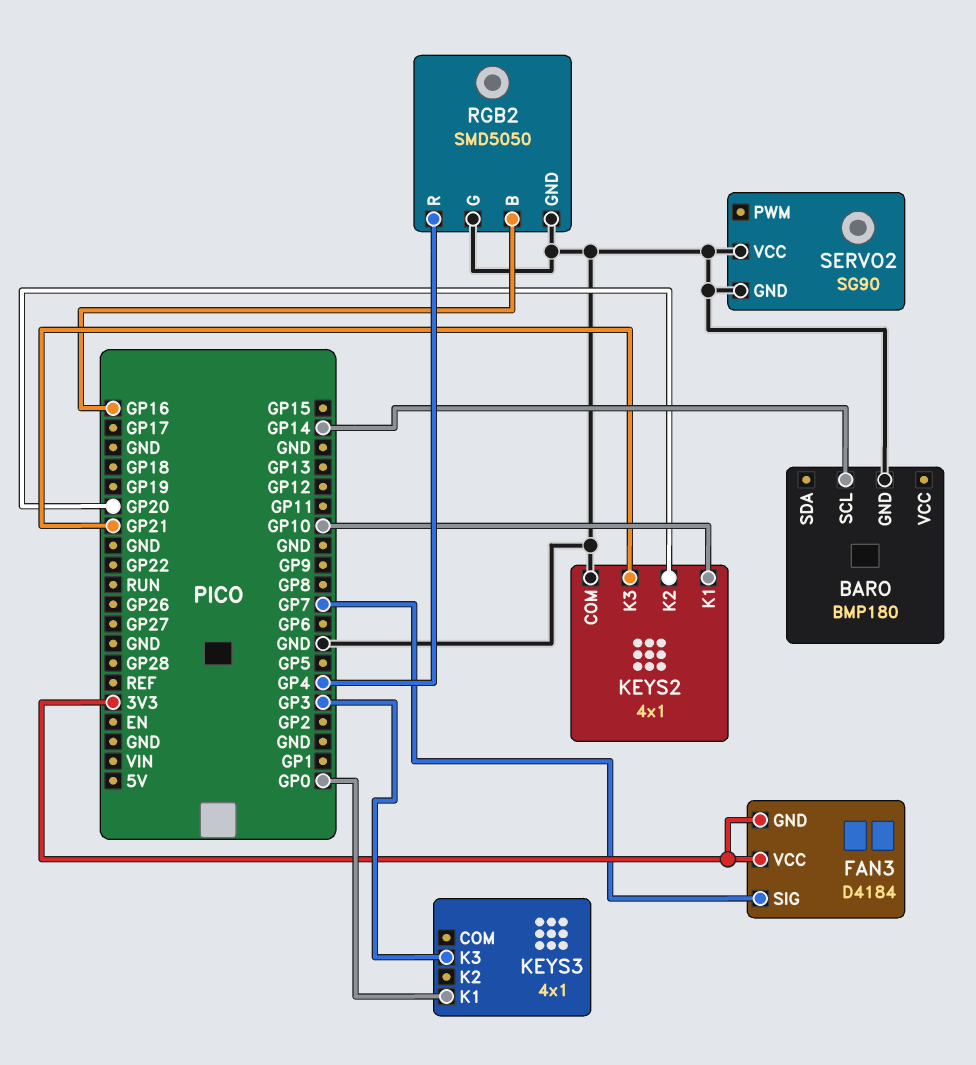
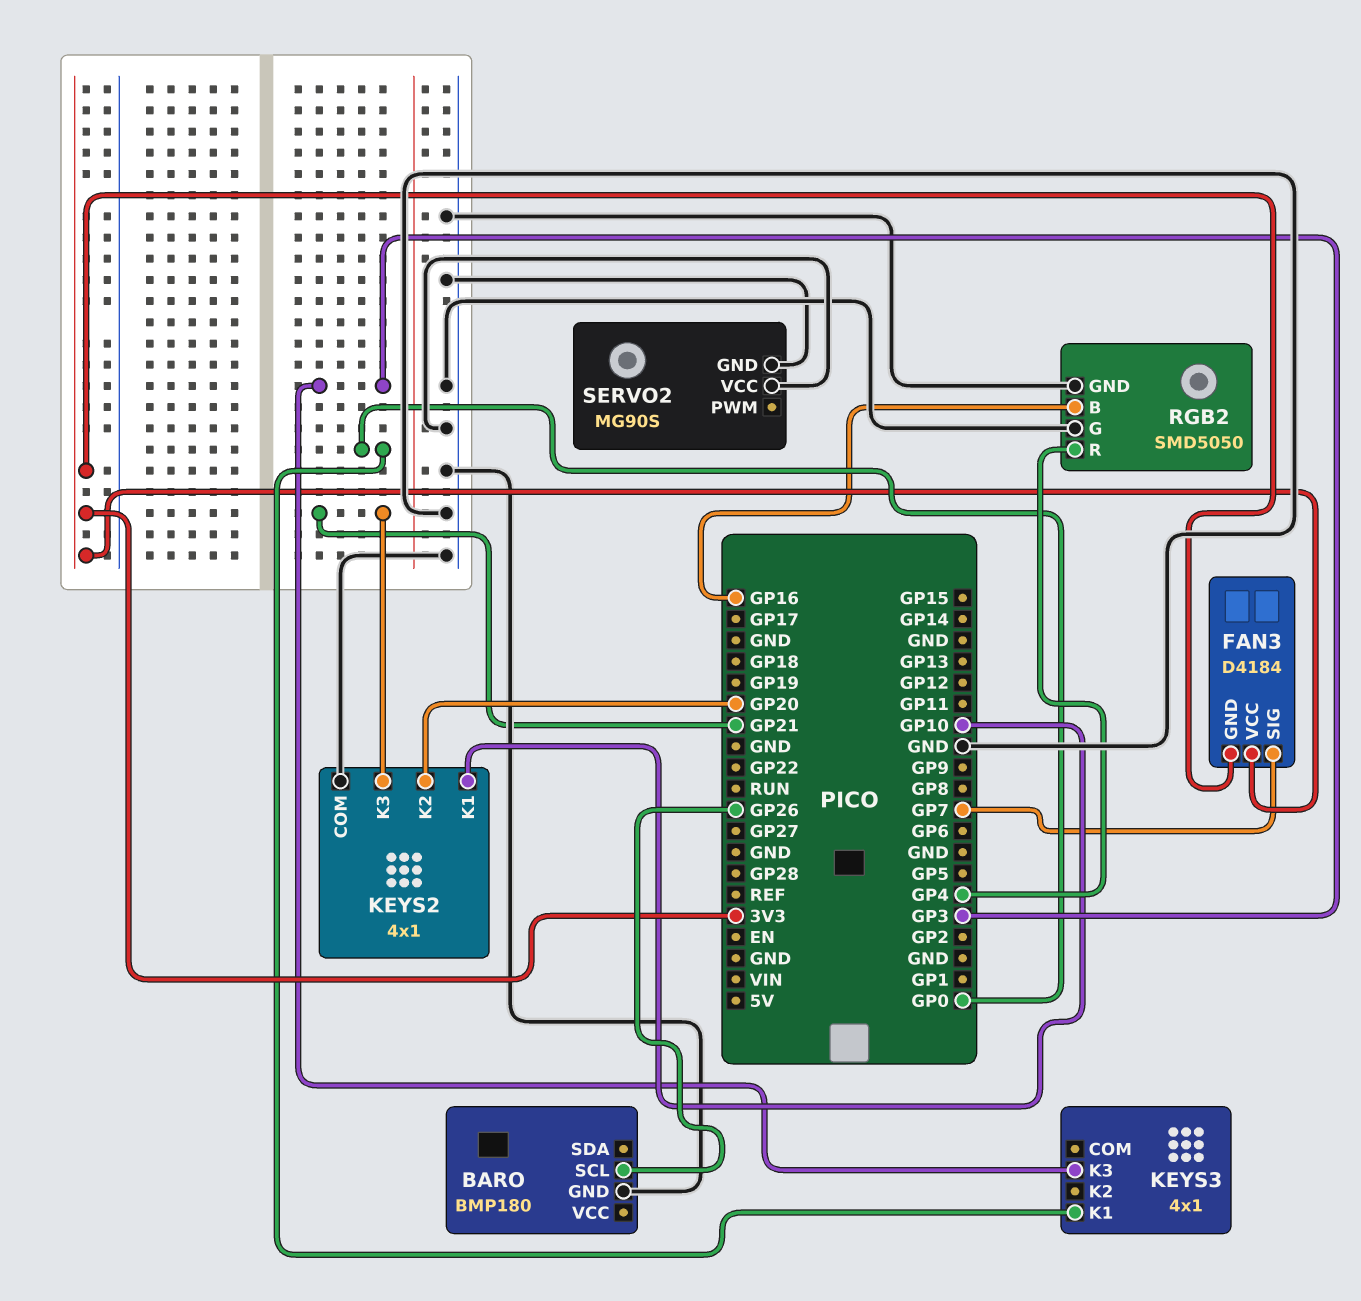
BARO pin SCL: GP14 -> GP26
SERVO2: SG90 -> MG90S

